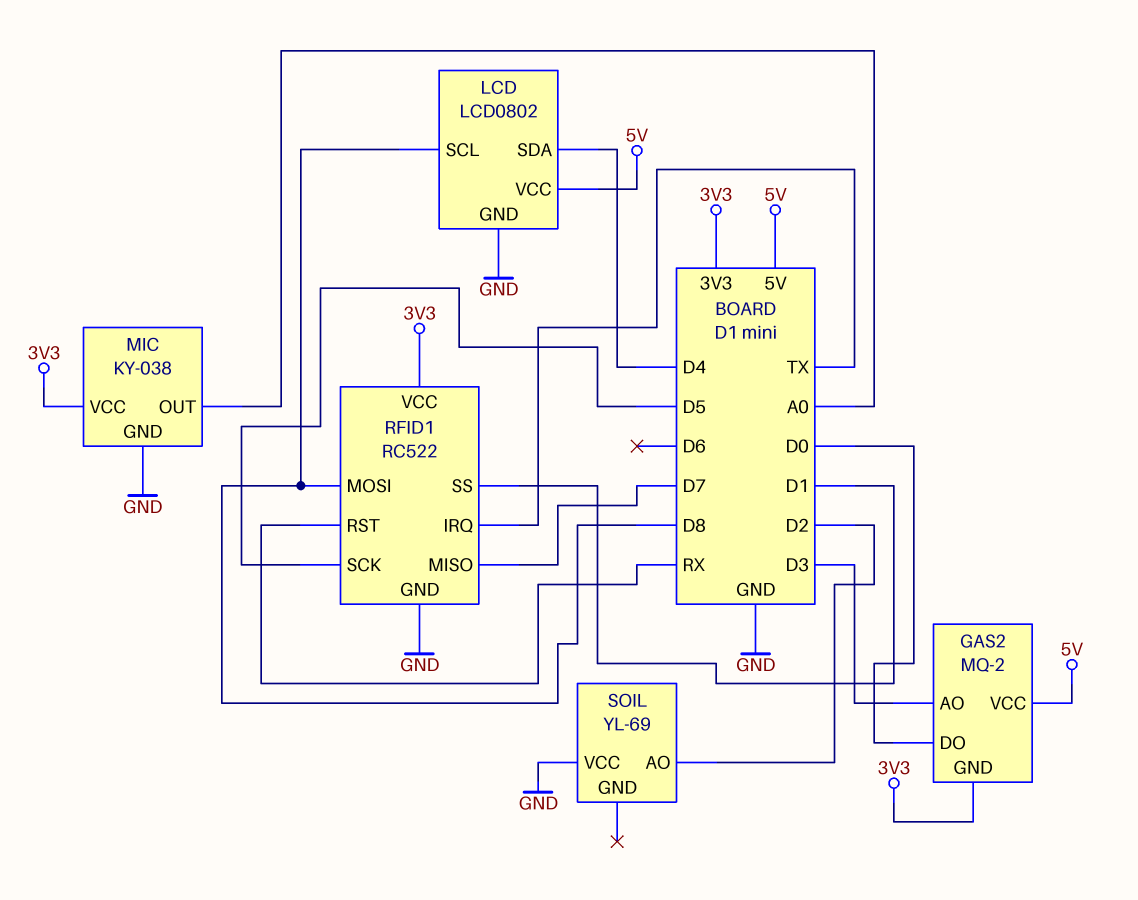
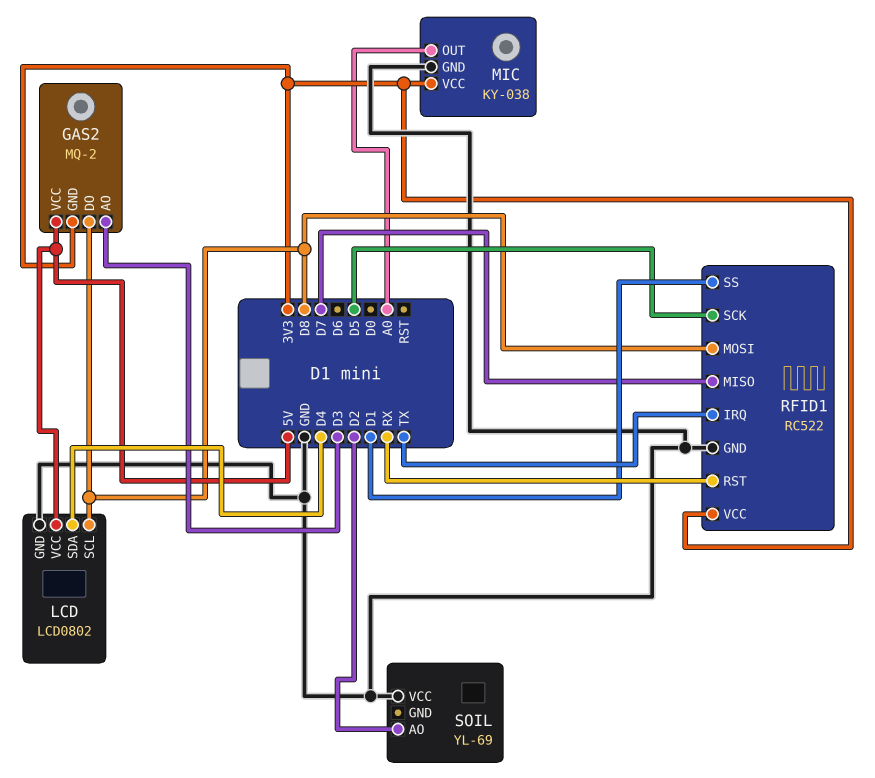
GAS2 pin DO: D0 -> D8

